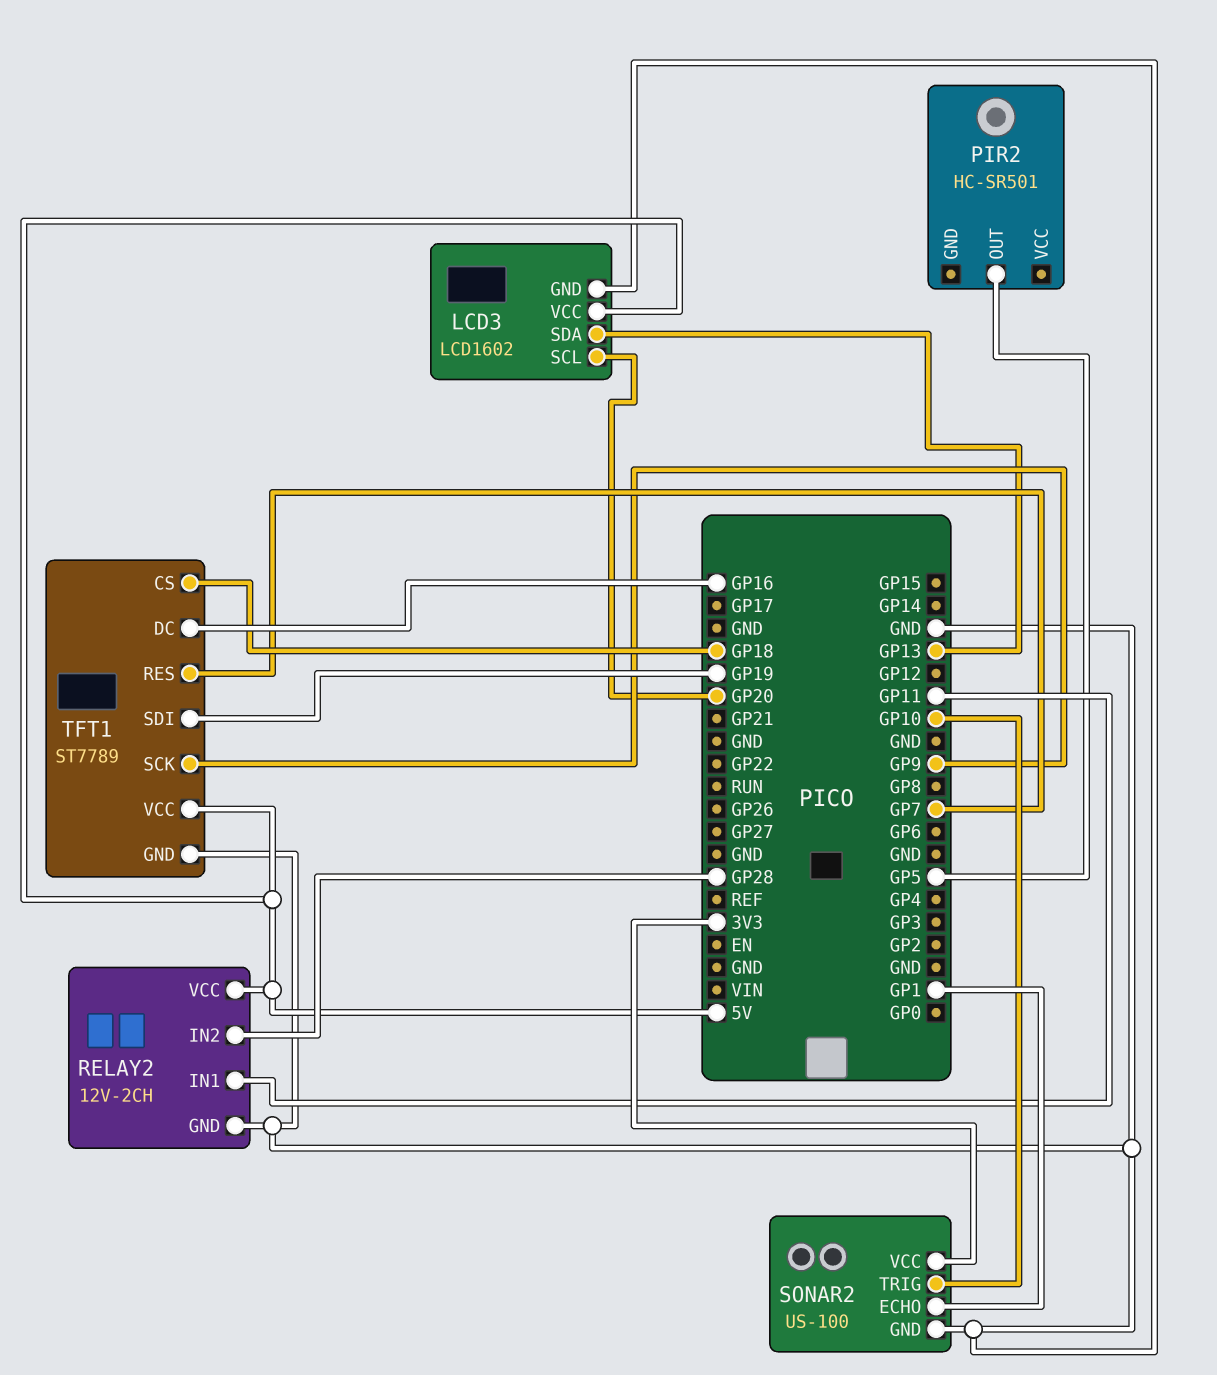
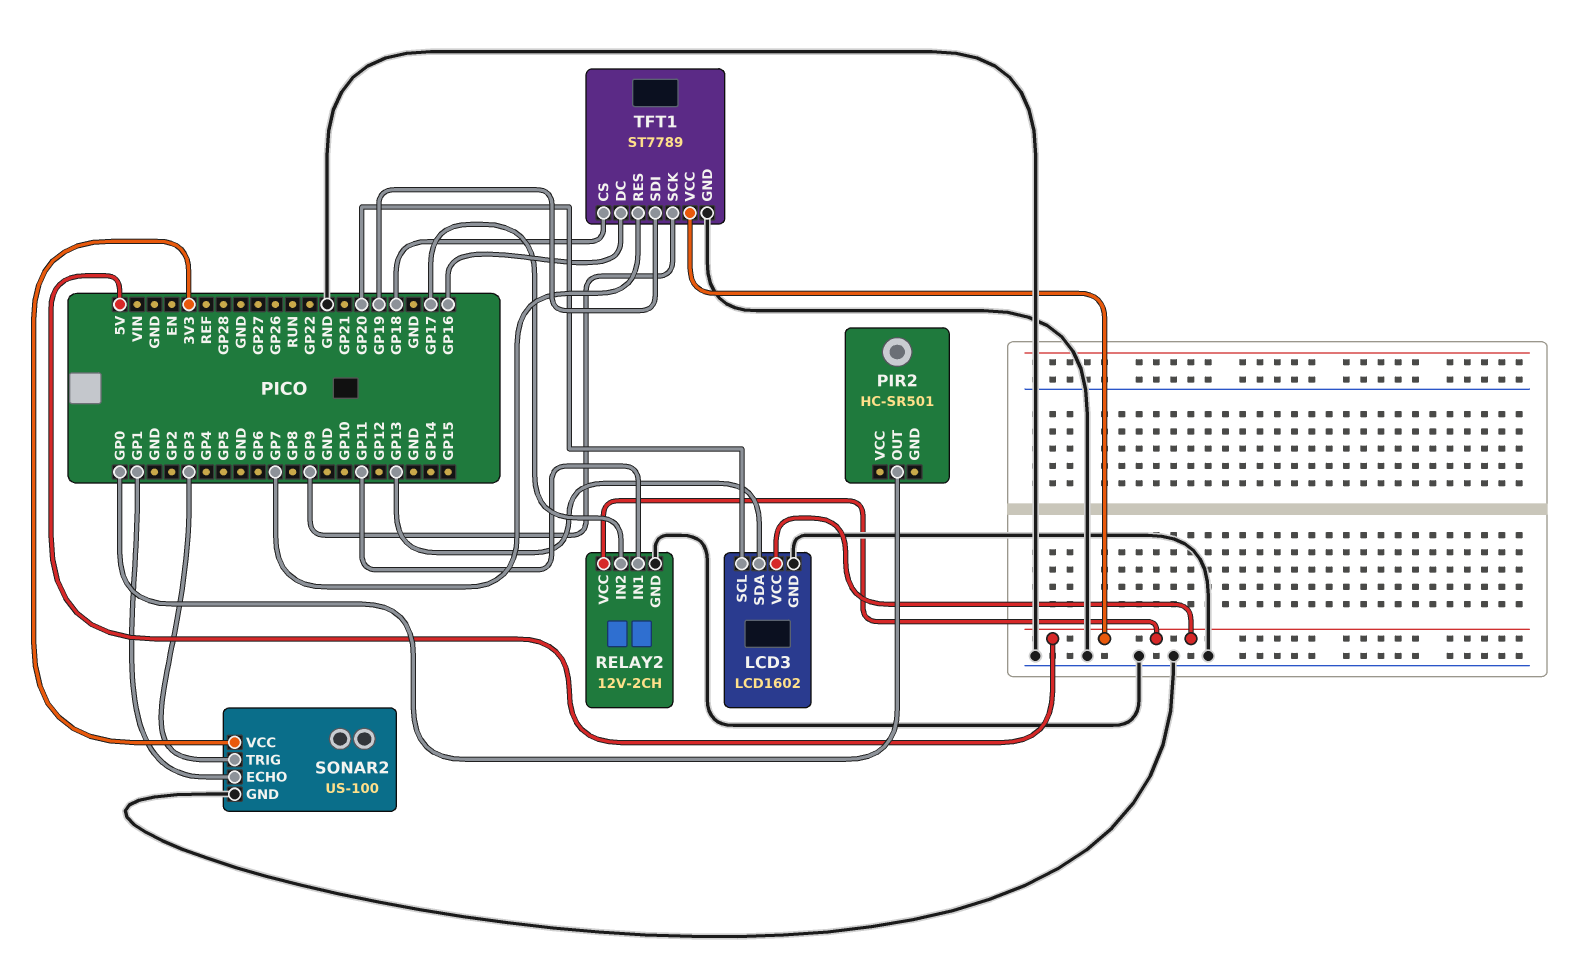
PIR2 pin OUT: GP5 -> GP0
RELAY2 pin IN2: GP28 -> GP17
SONAR2 pin TRIG: GP10 -> GP3

